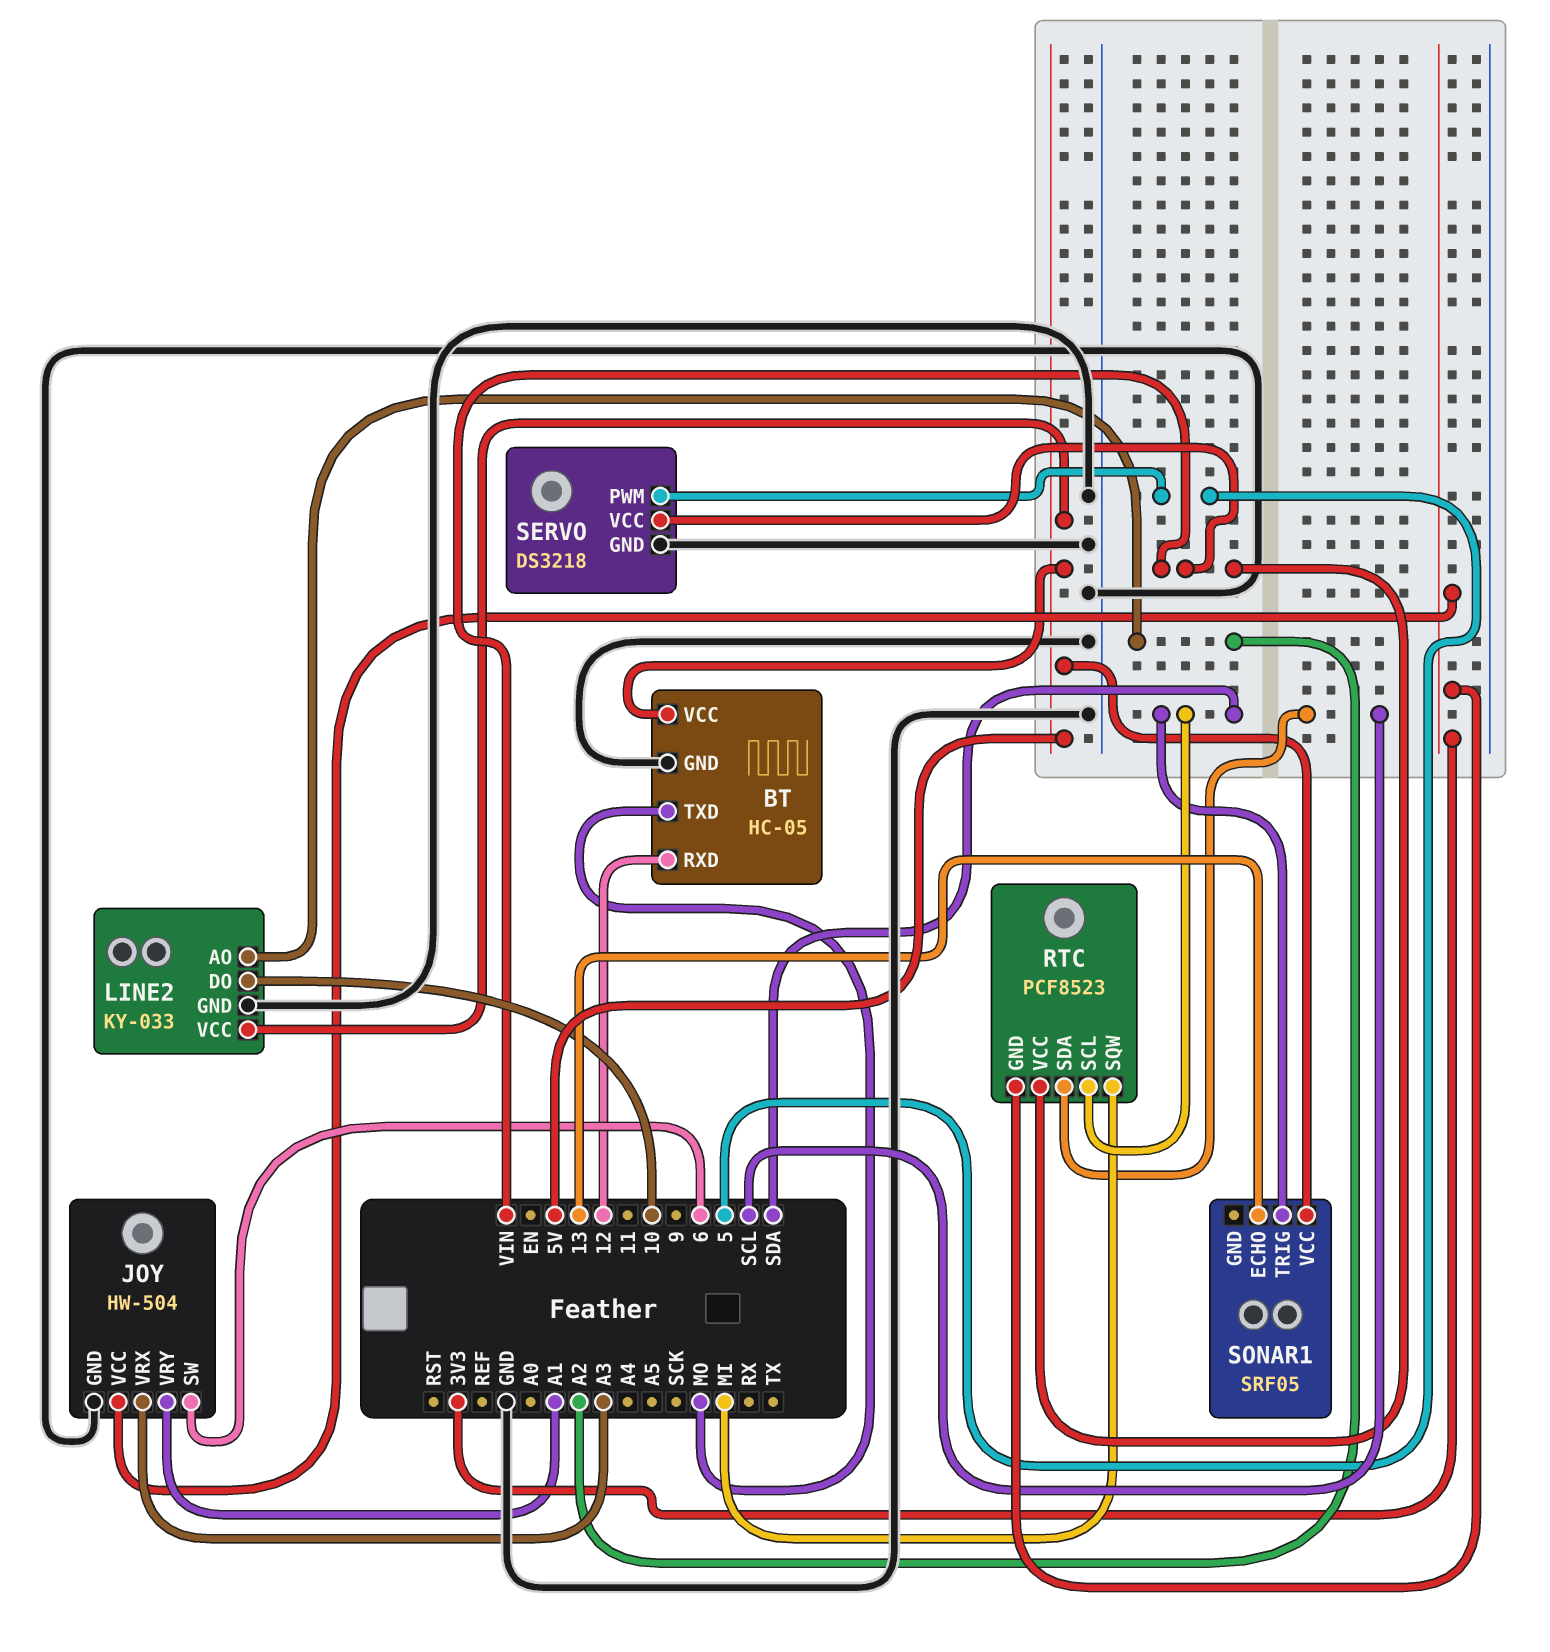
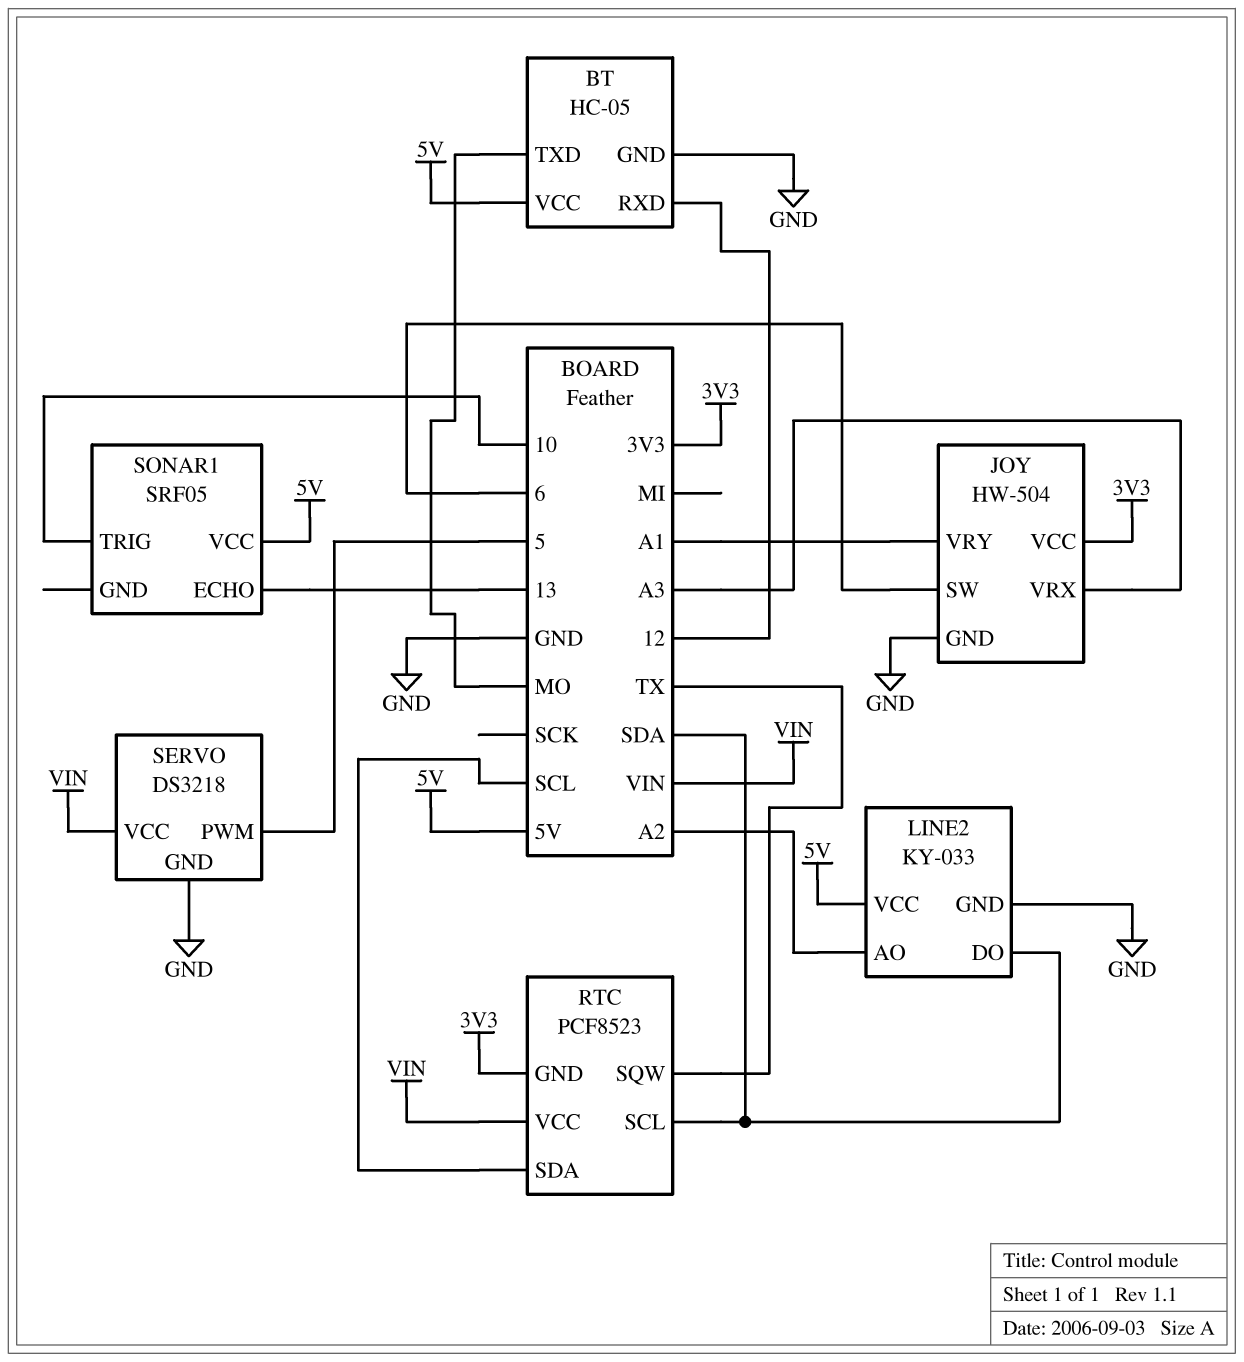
LINE2 pin DO: 10 -> SDA
RTC pin SQW: MI -> TX
SONAR1 pin TRIG: SDA -> 10

